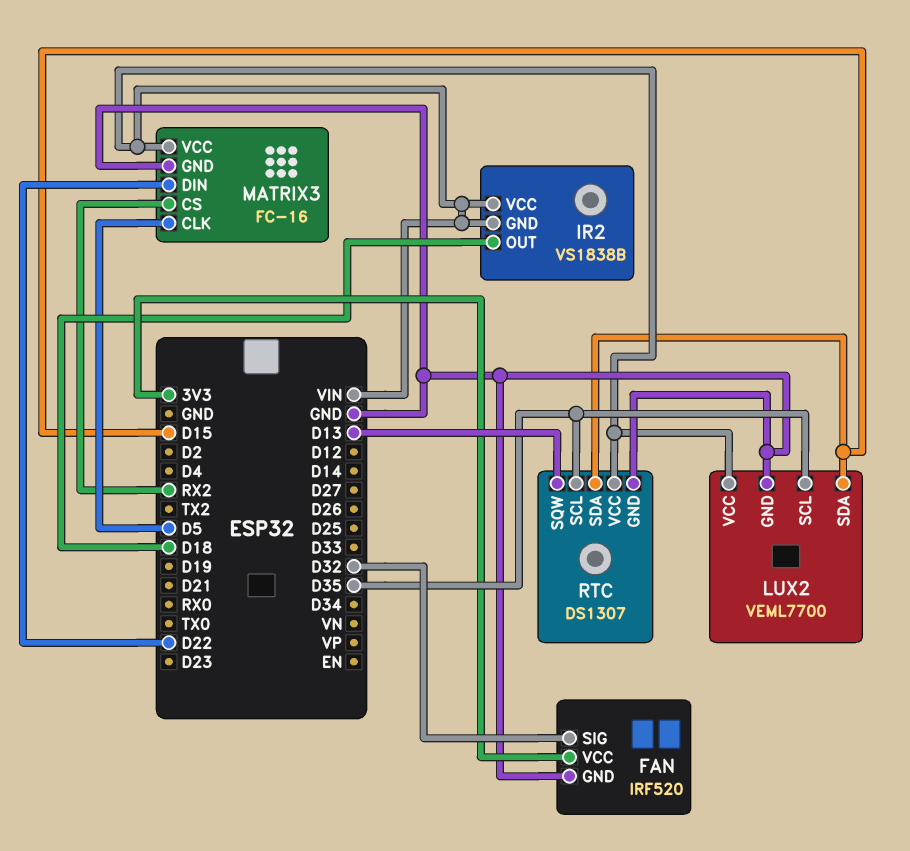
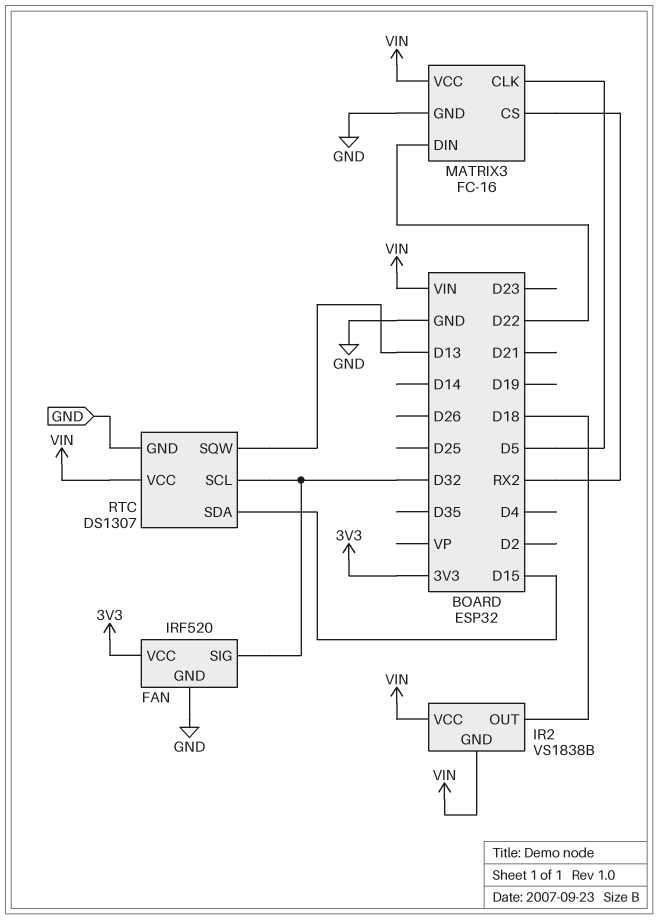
LUX2: VEML7700 -> none
LUX2 pin GND: GND -> none
LUX2 pin SCL: D35 -> none
LUX2 pin SDA: D15 -> none
LUX2 pin VCC: VIN -> none
RTC pin SCL: D35 -> D32

